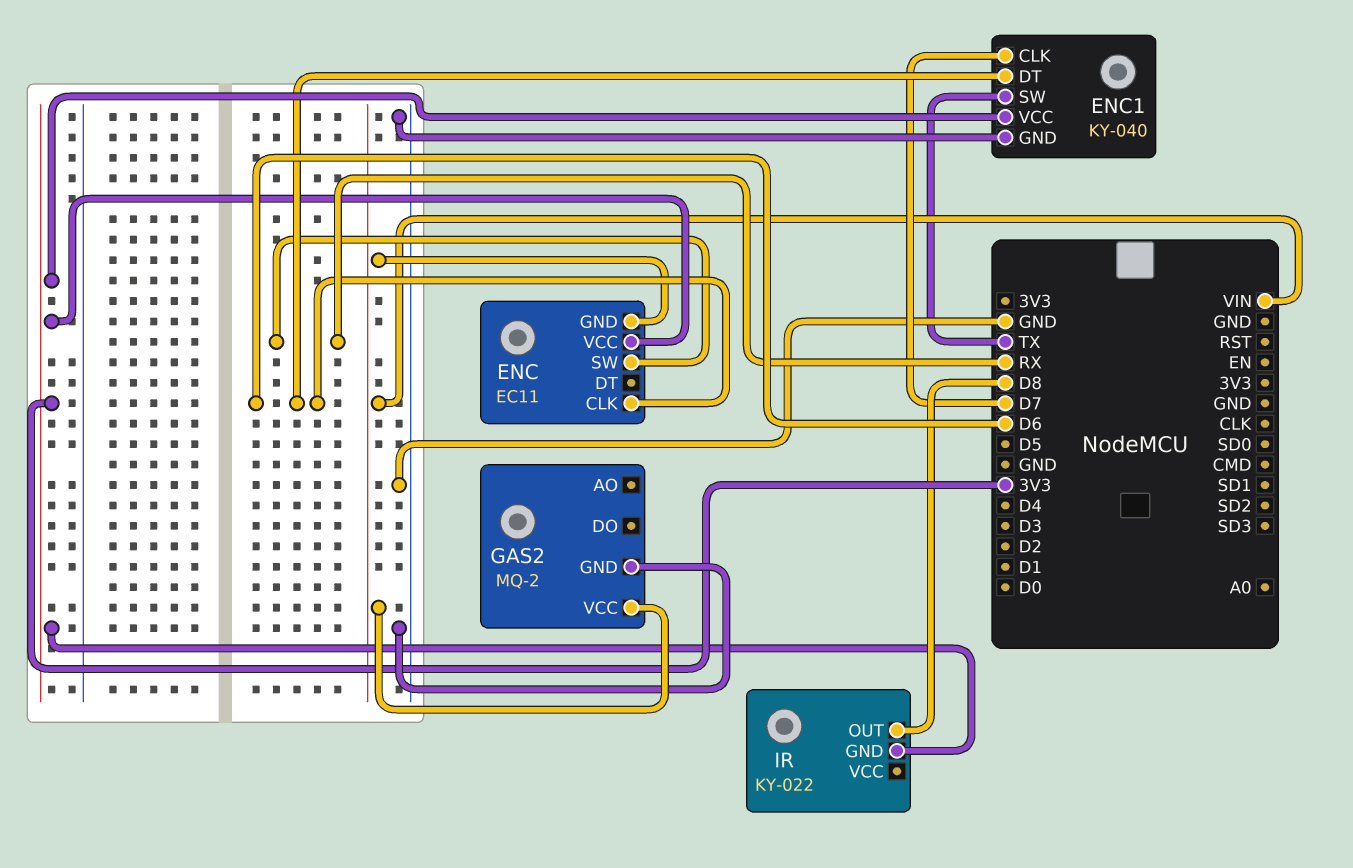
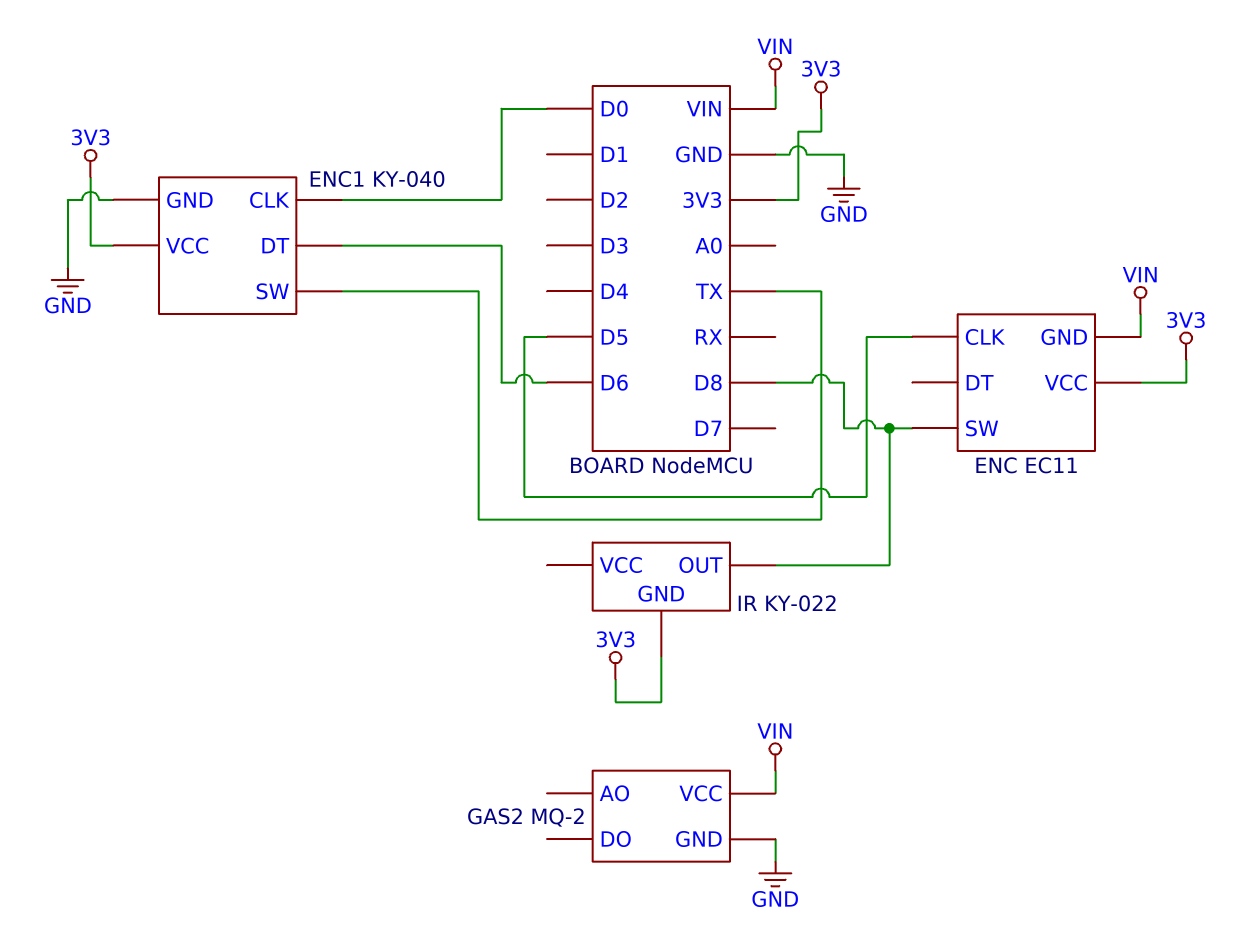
ENC pin CLK: D6 -> D5
ENC pin SW: RX -> D8
ENC1 pin CLK: D7 -> D0

